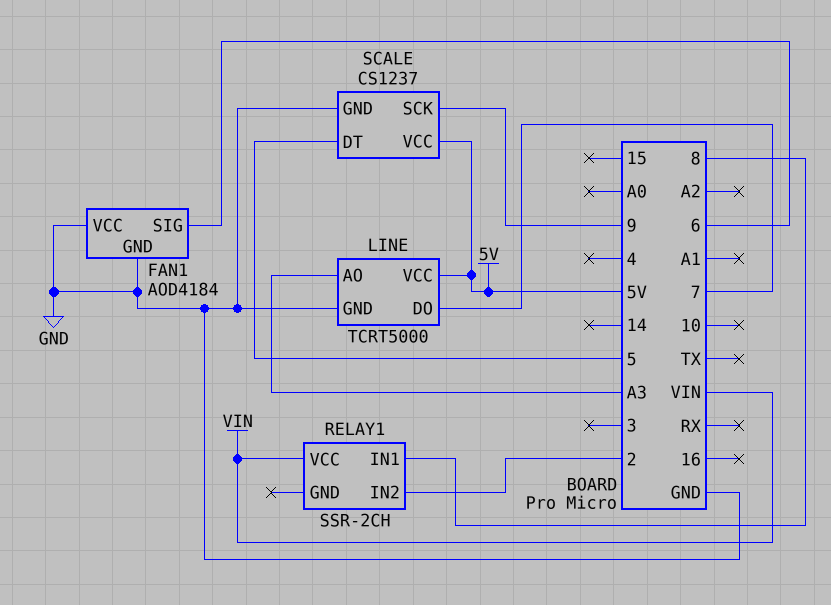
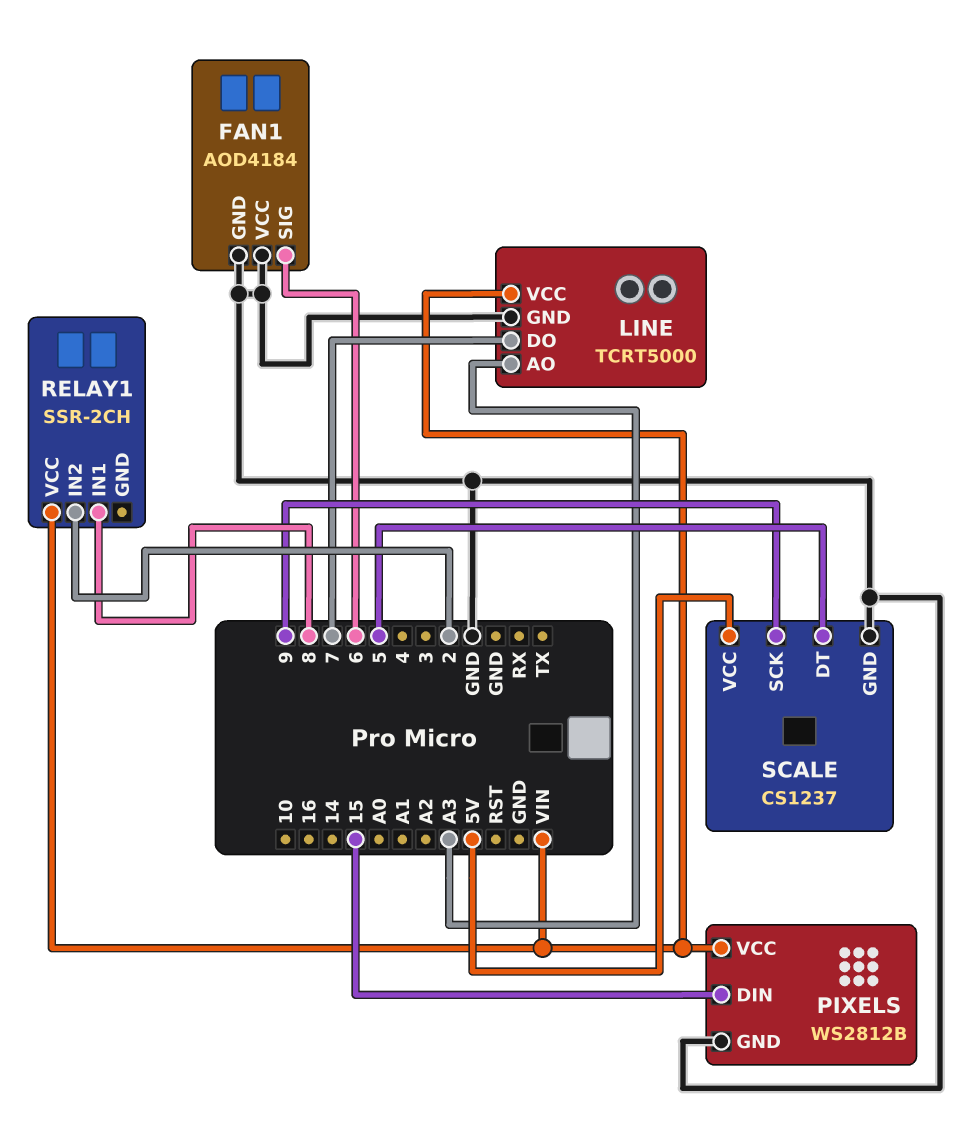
LINE pin VCC: 5V -> VIN
PIXELS: none -> WS2812B
PIXELS pin DIN: none -> 15
PIXELS pin GND: none -> GND
PIXELS pin VCC: none -> VIN

